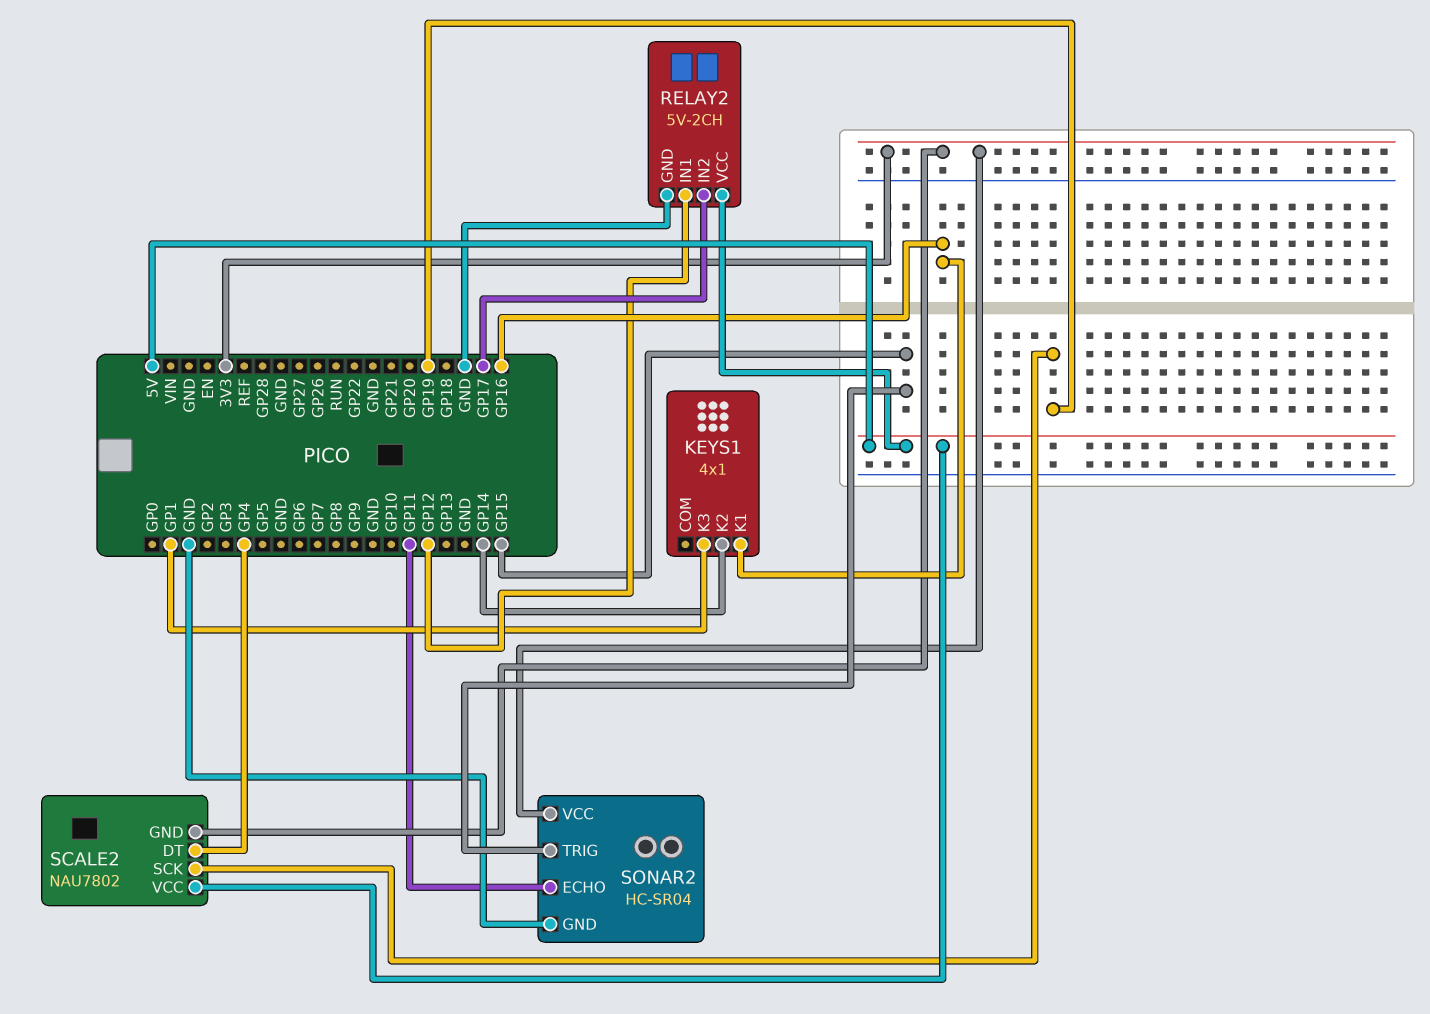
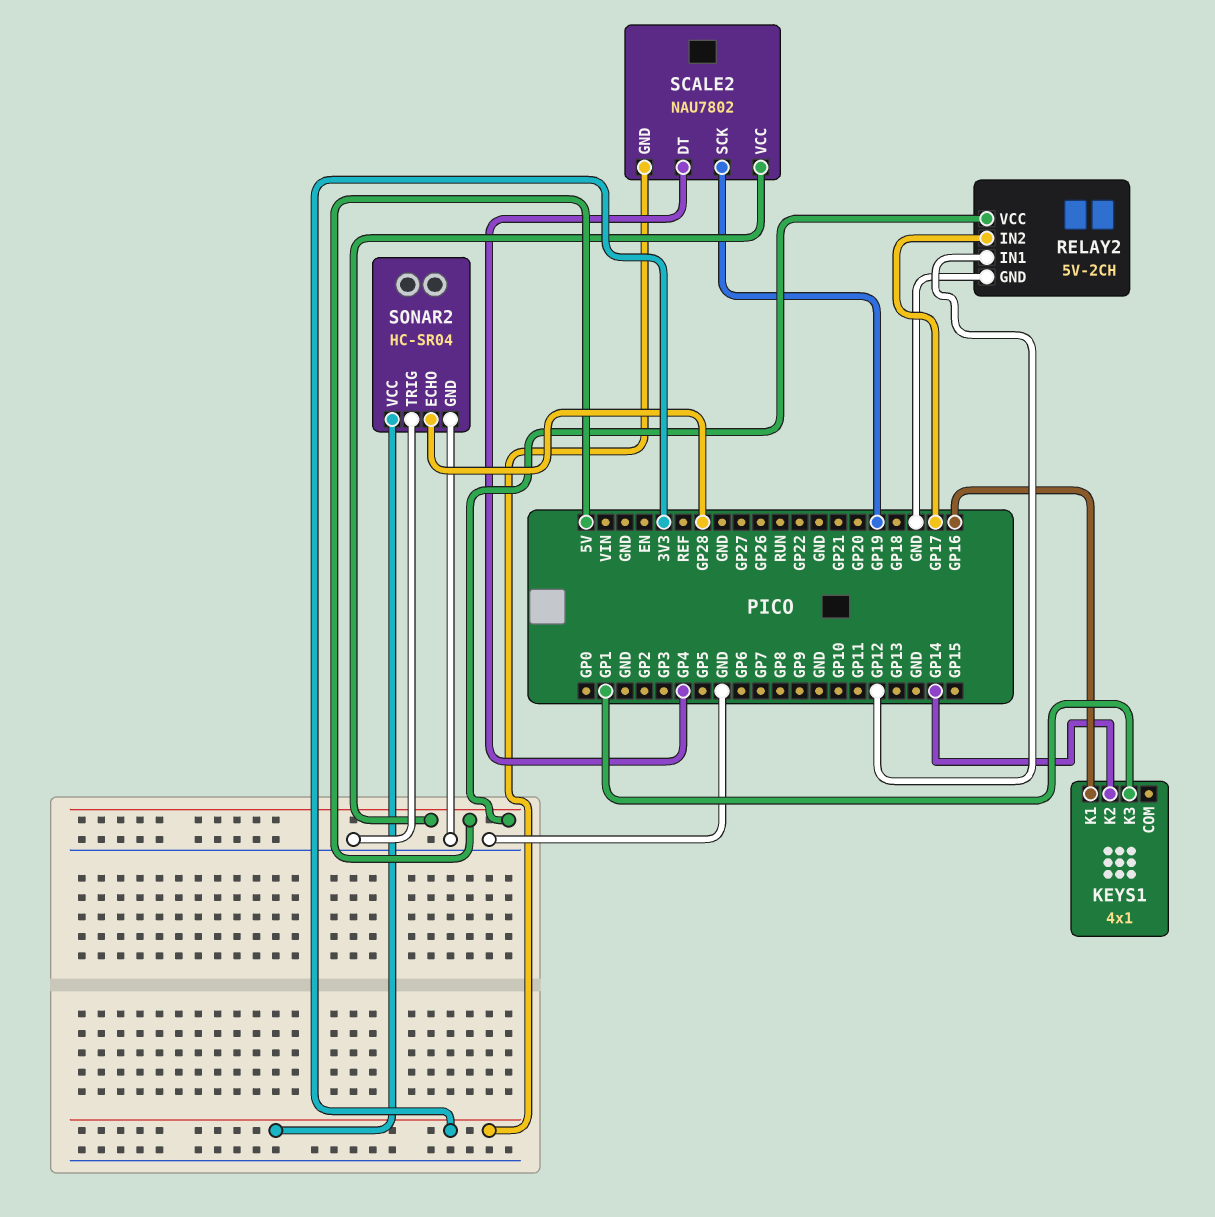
SONAR2 pin ECHO: GP11 -> GP28
SONAR2 pin TRIG: GP15 -> GND

